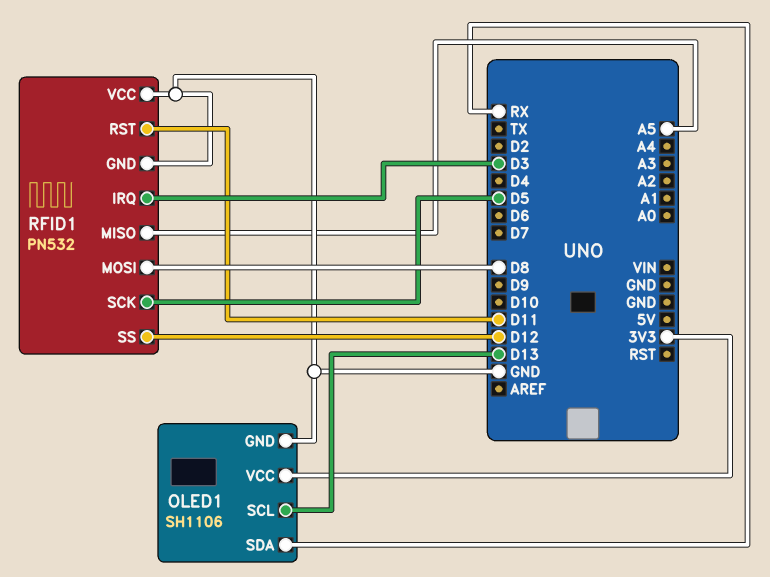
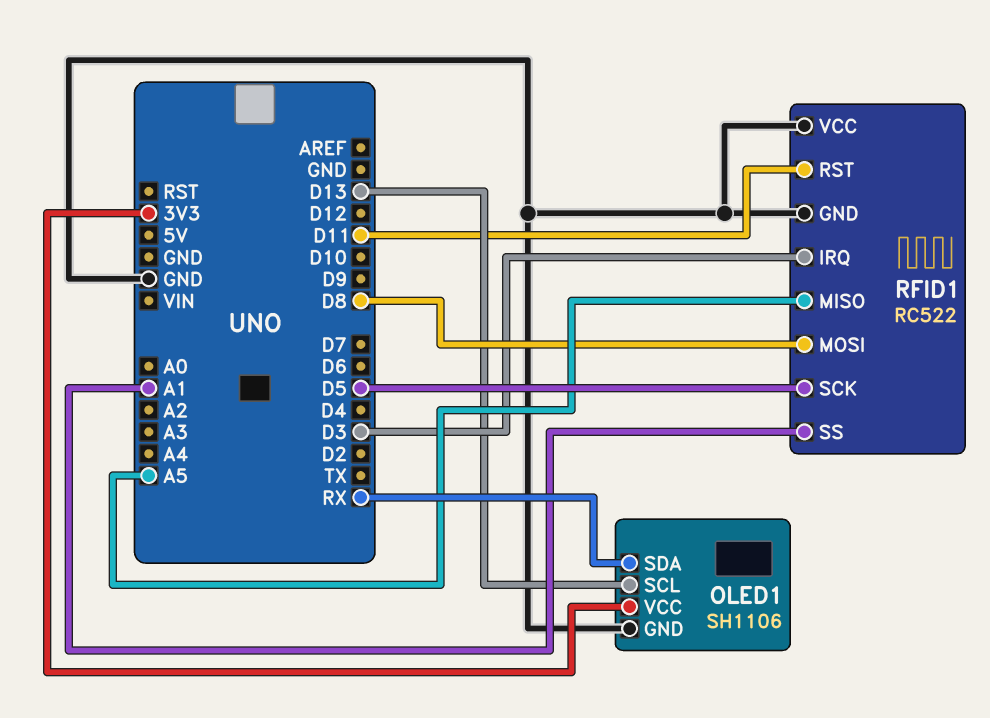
RFID1: PN532 -> RC522
RFID1 pin SS: D12 -> A1

